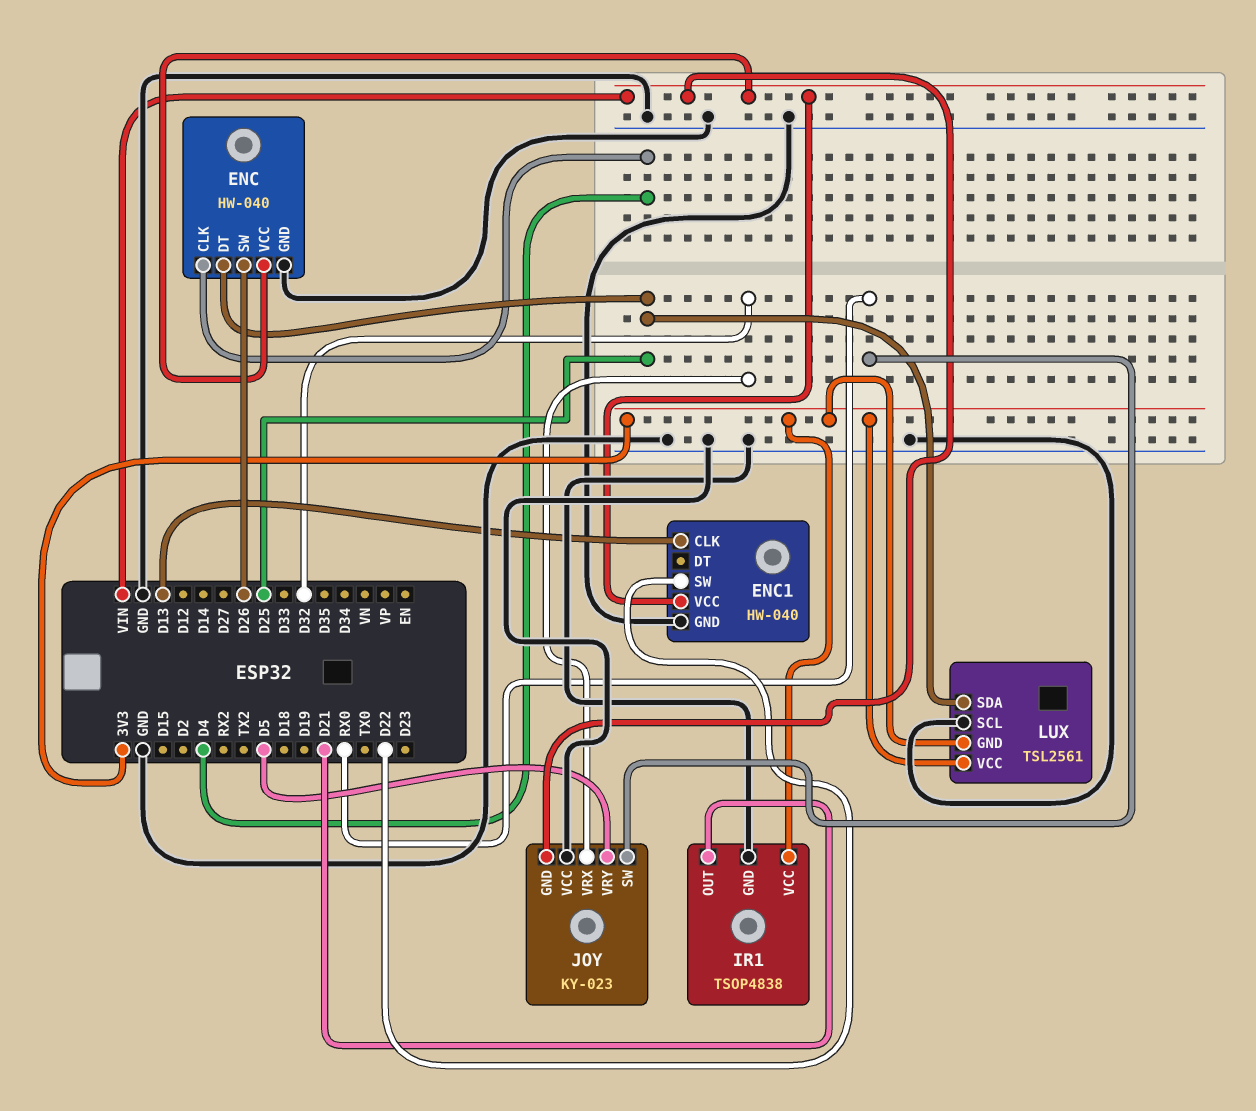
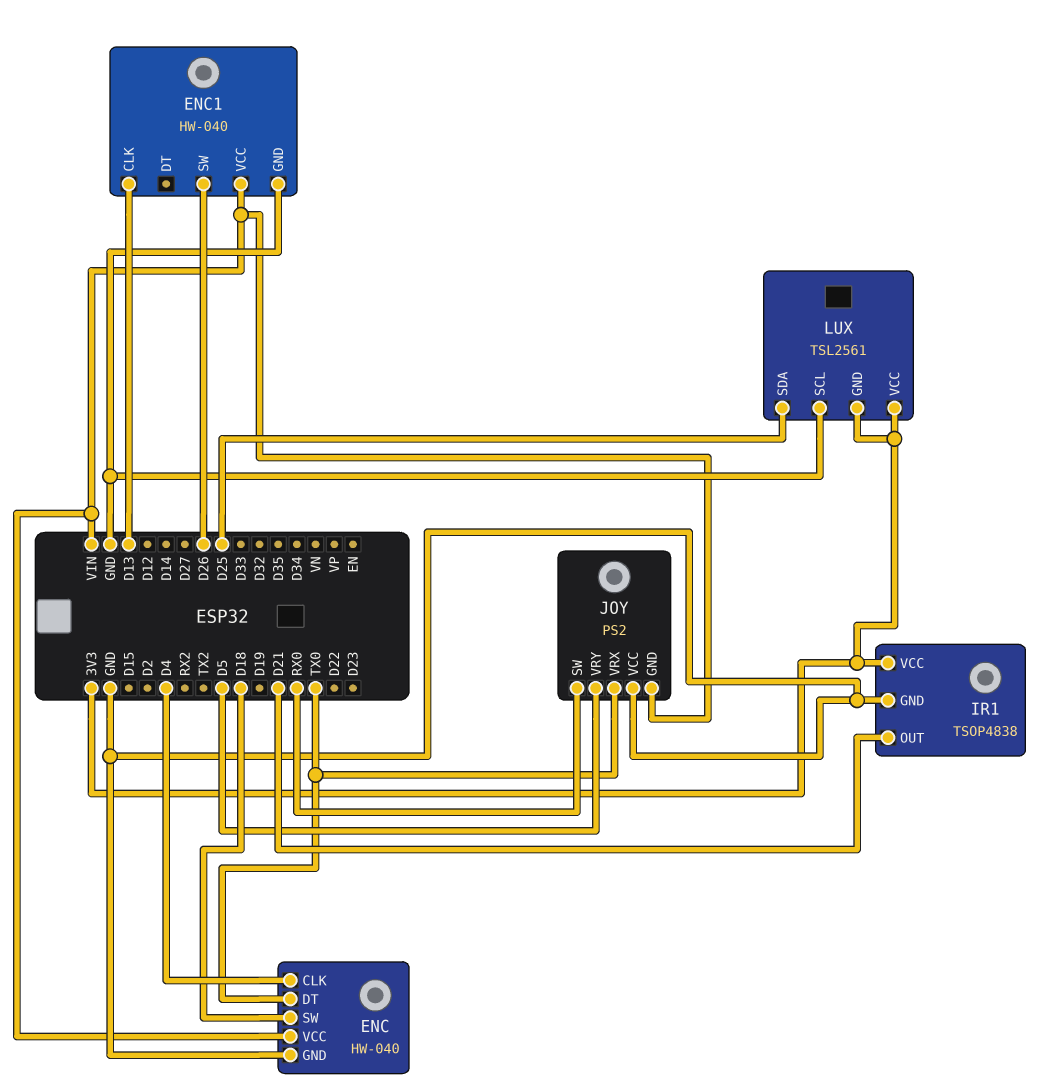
ENC pin DT: D25 -> TX0
ENC pin SW: D26 -> D18
ENC1 pin SW: D22 -> D26
JOY: KY-023 -> PS2
JOY pin VRX: D32 -> TX0

